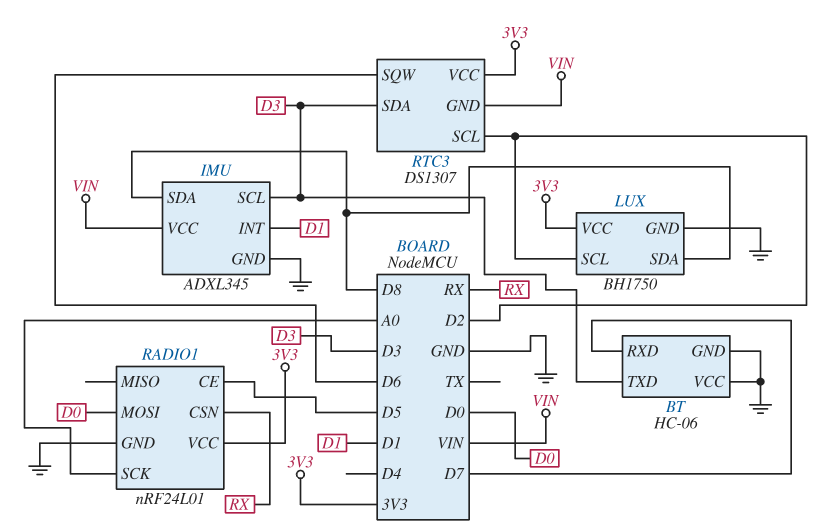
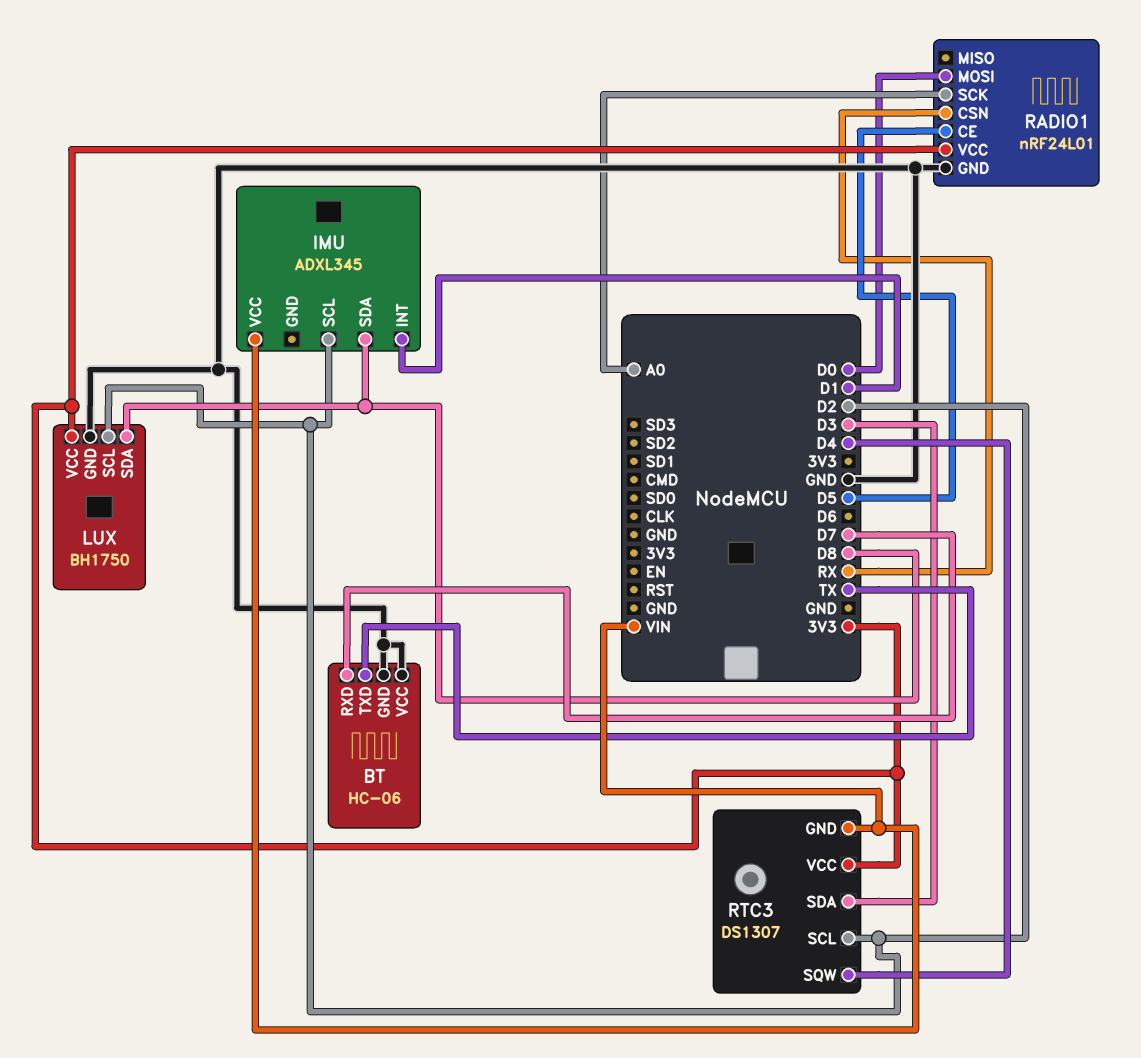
BT pin TXD: D3 -> TX
IMU pin GND: GND -> none
IMU pin SCL: D3 -> D2
RTC3 pin SQW: D6 -> D4

